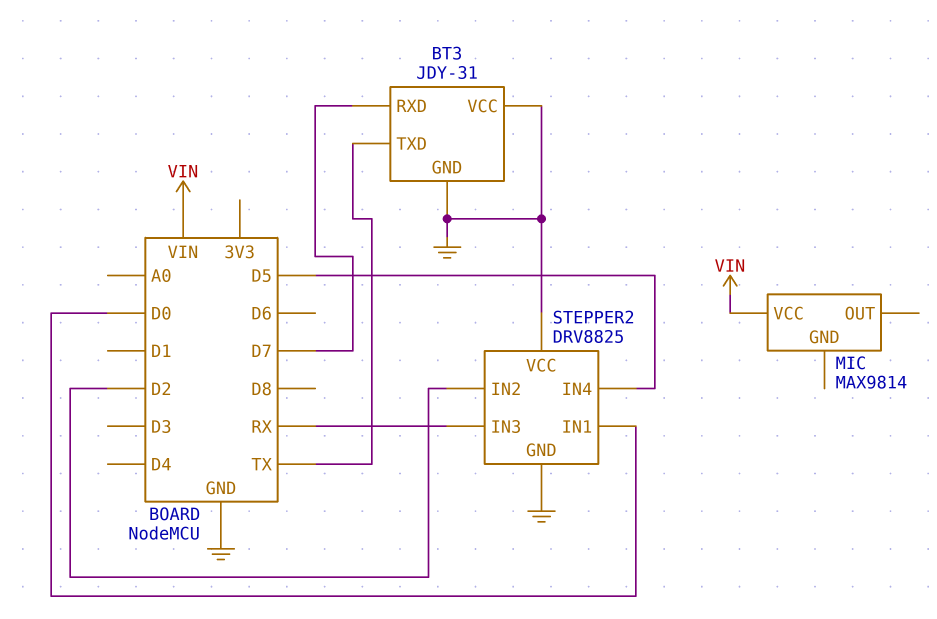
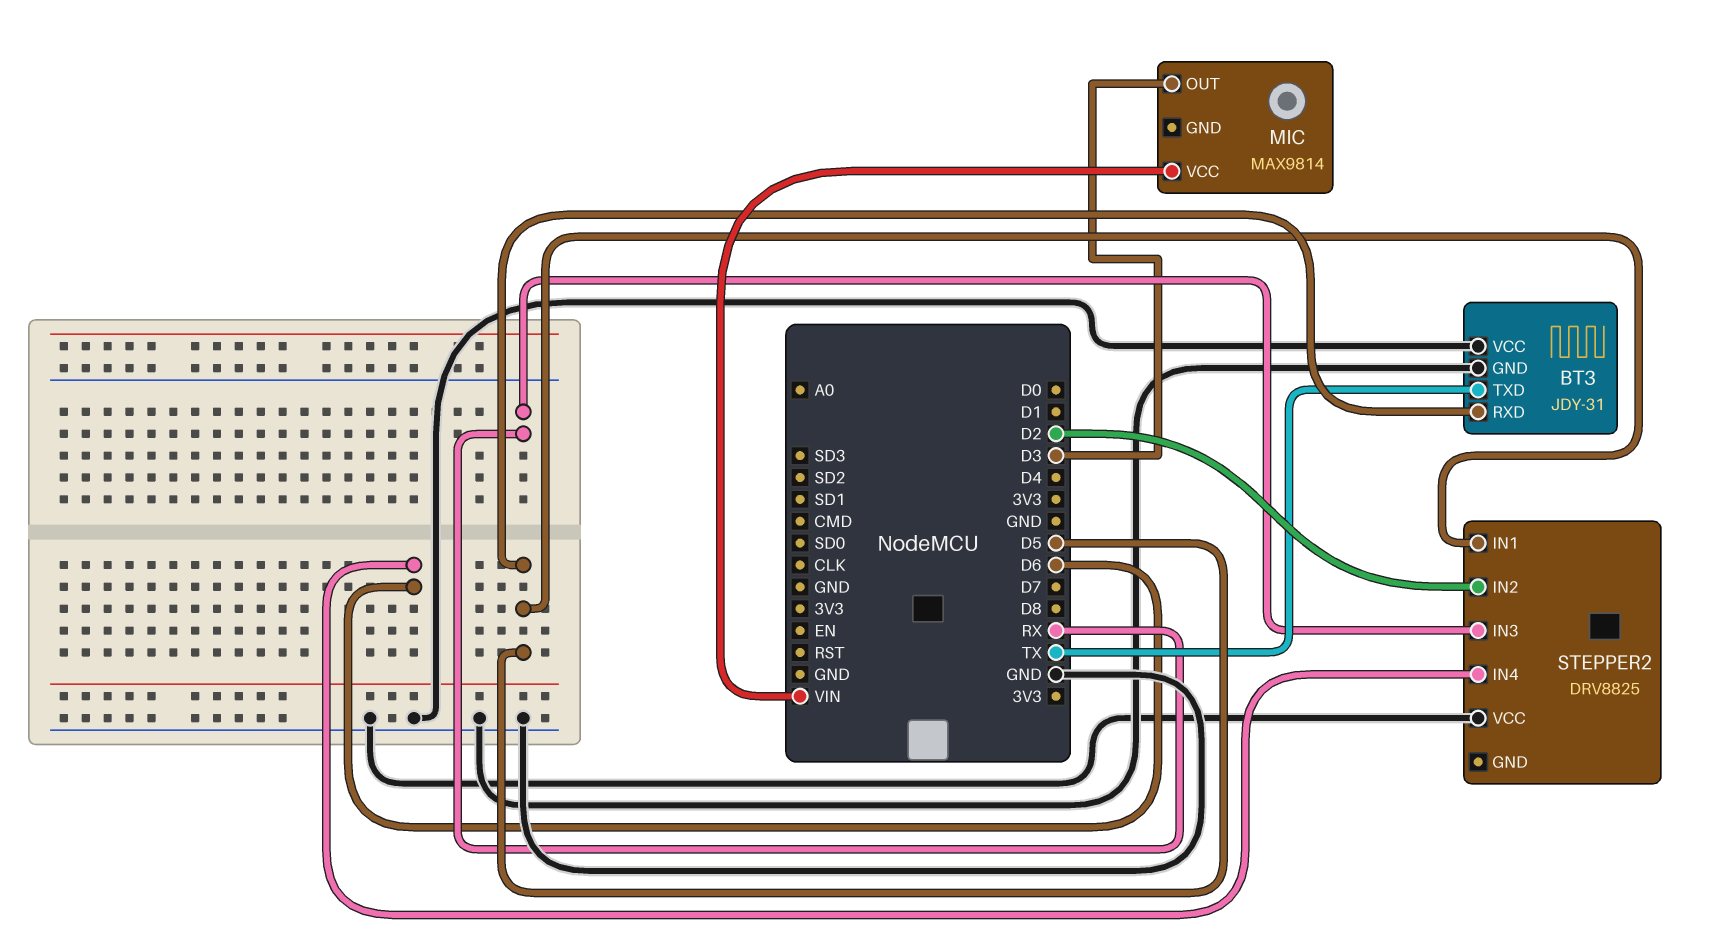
BT3 pin RXD: D7 -> D5
MIC pin OUT: none -> D3
STEPPER2 pin GND: GND -> none
STEPPER2 pin IN1: D0 -> D5
STEPPER2 pin IN4: D5 -> D6

